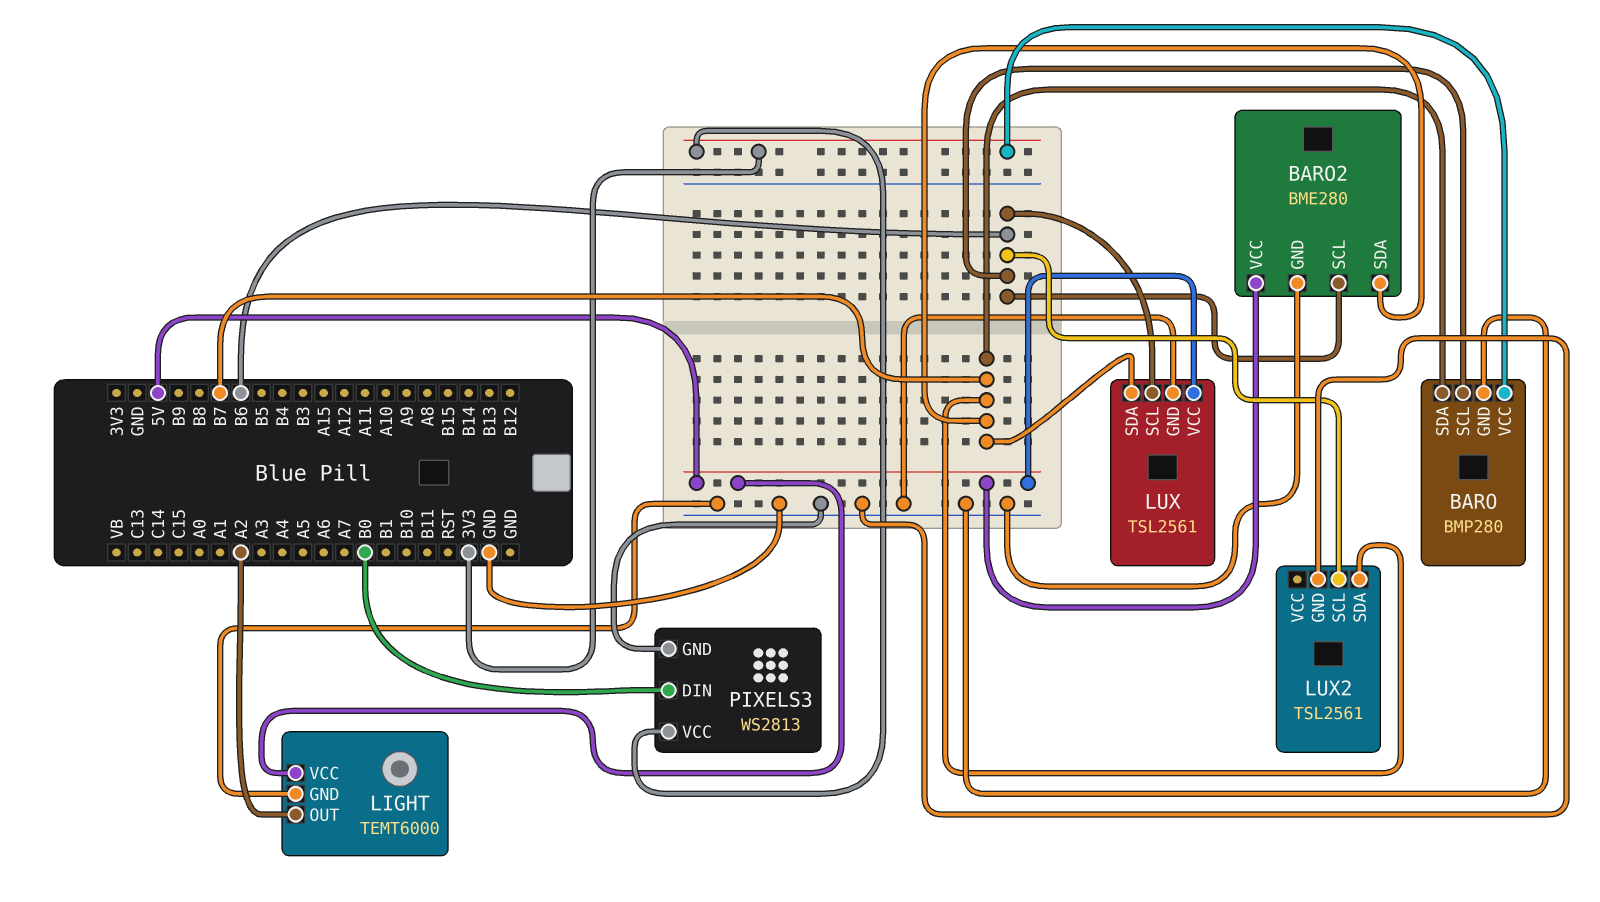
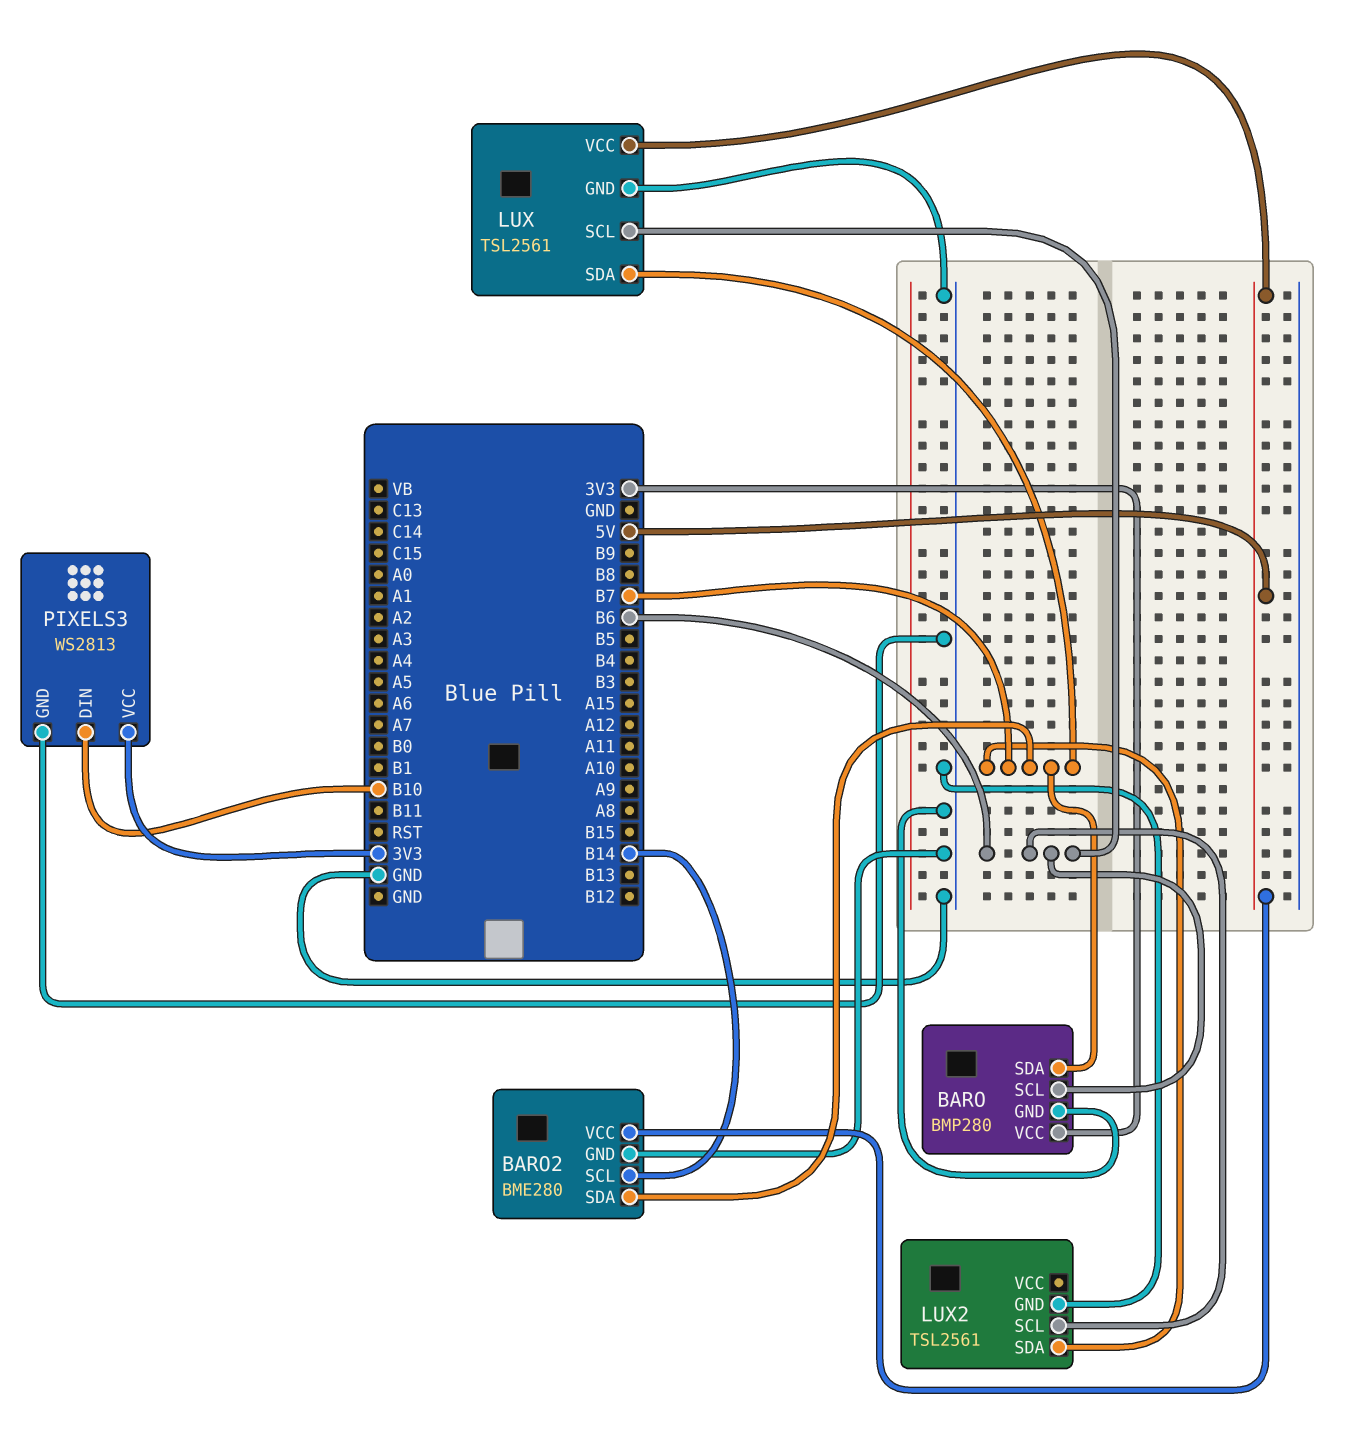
BARO2 pin SCL: B6 -> B14
LIGHT: TEMT6000 -> none
LIGHT pin GND: GND -> none
LIGHT pin OUT: A2 -> none
LIGHT pin VCC: 5V -> none
PIXELS3 pin DIN: B0 -> B10

